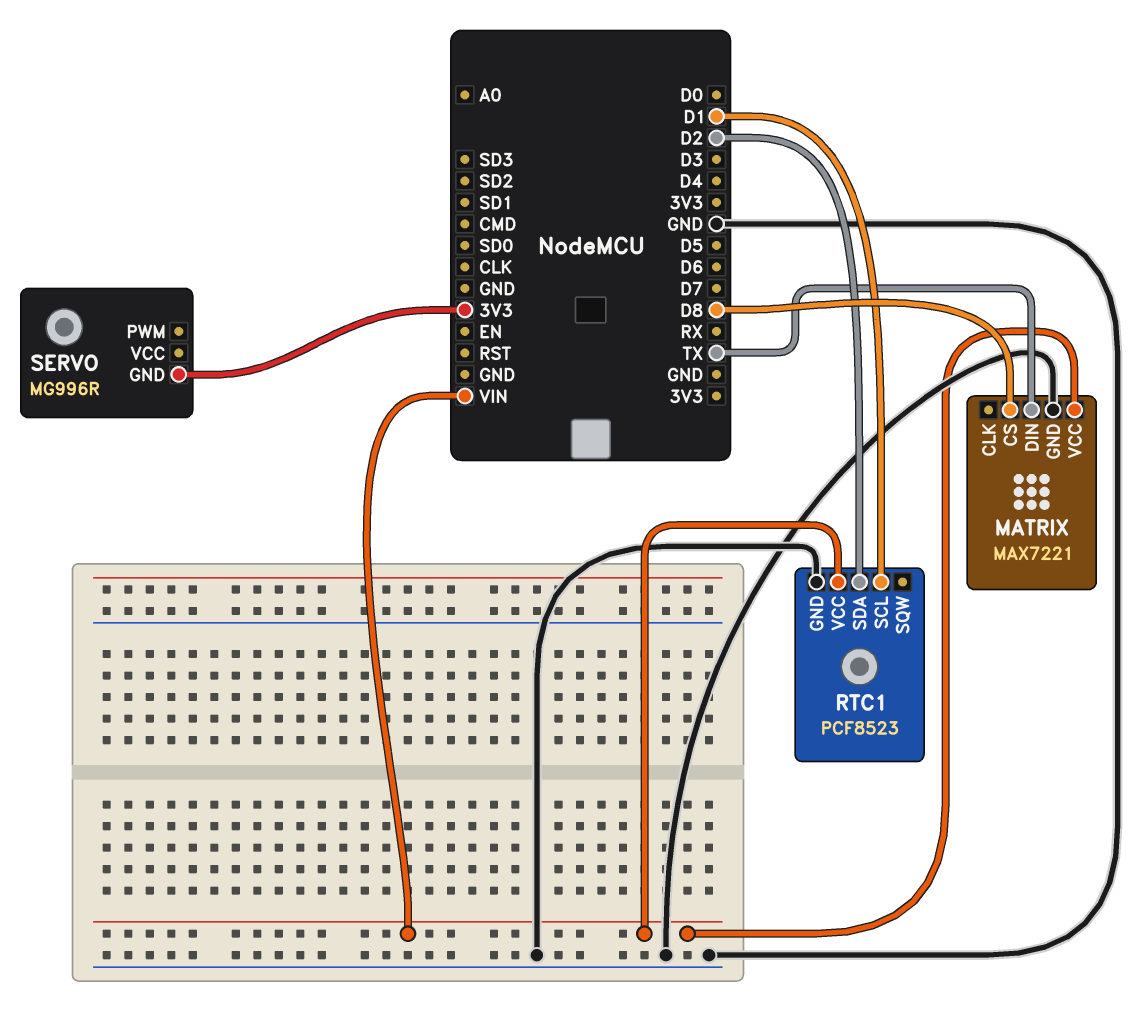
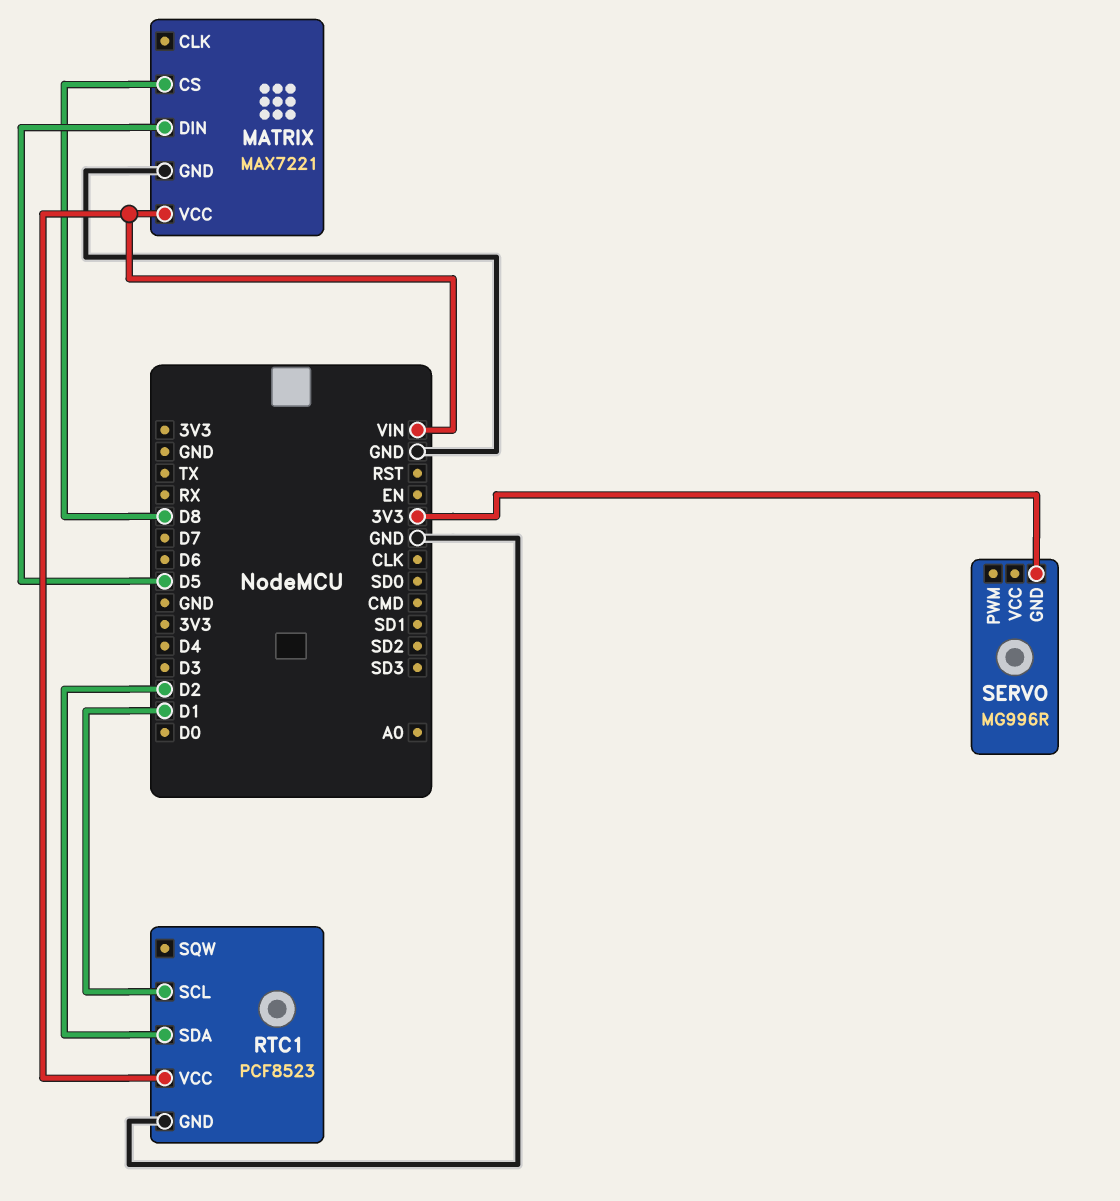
MATRIX pin DIN: TX -> D5

